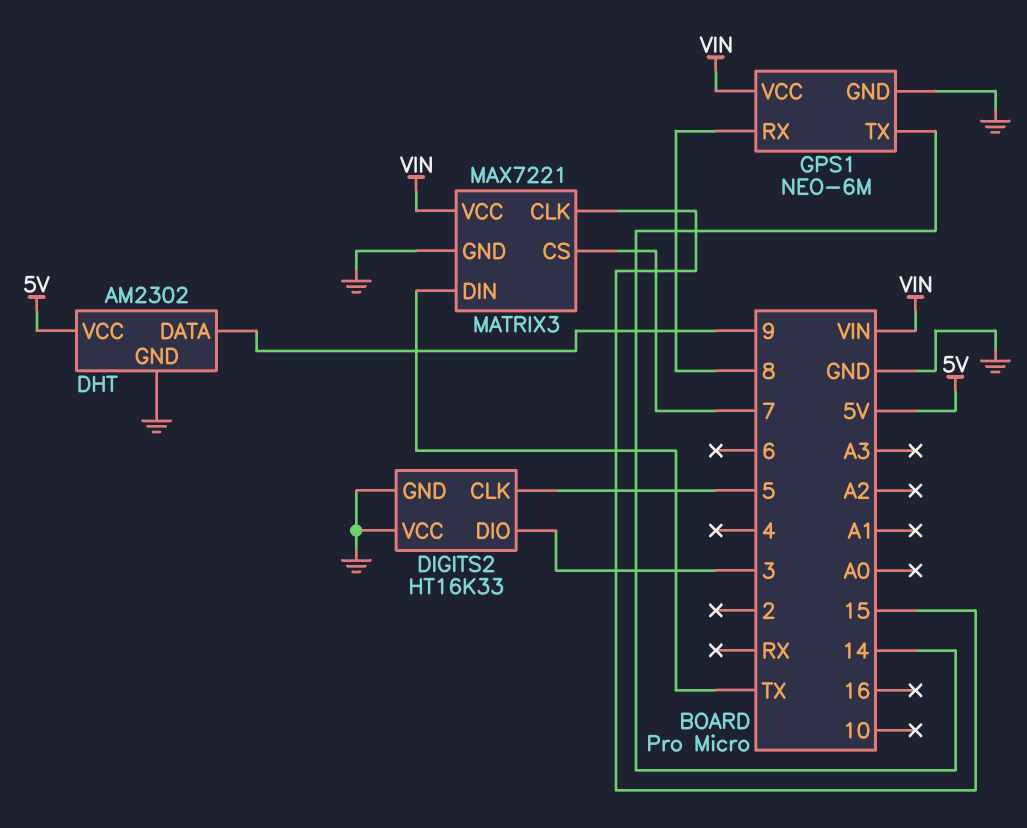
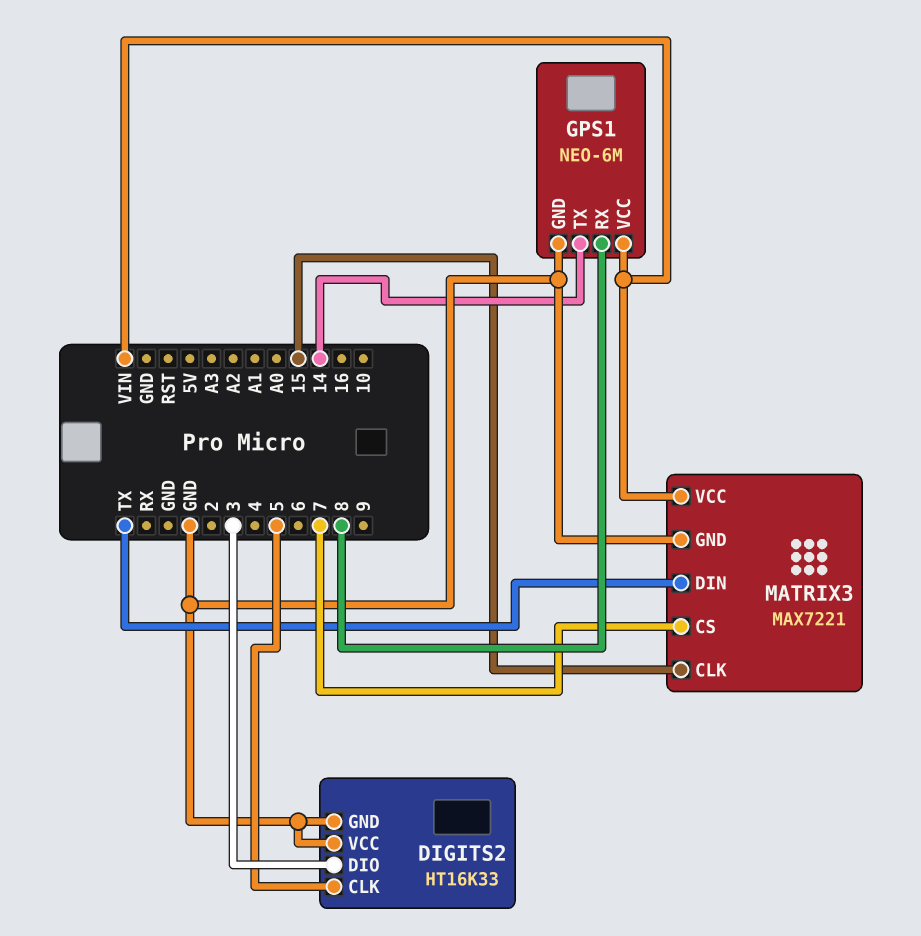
DHT: AM2302 -> none
DHT pin DATA: 9 -> none
DHT pin GND: GND -> none
DHT pin VCC: 5V -> none

